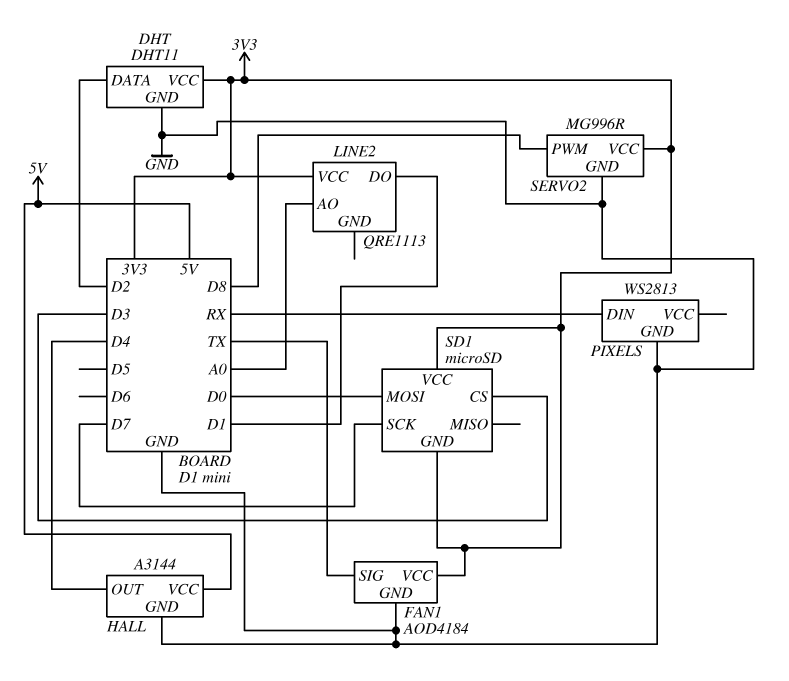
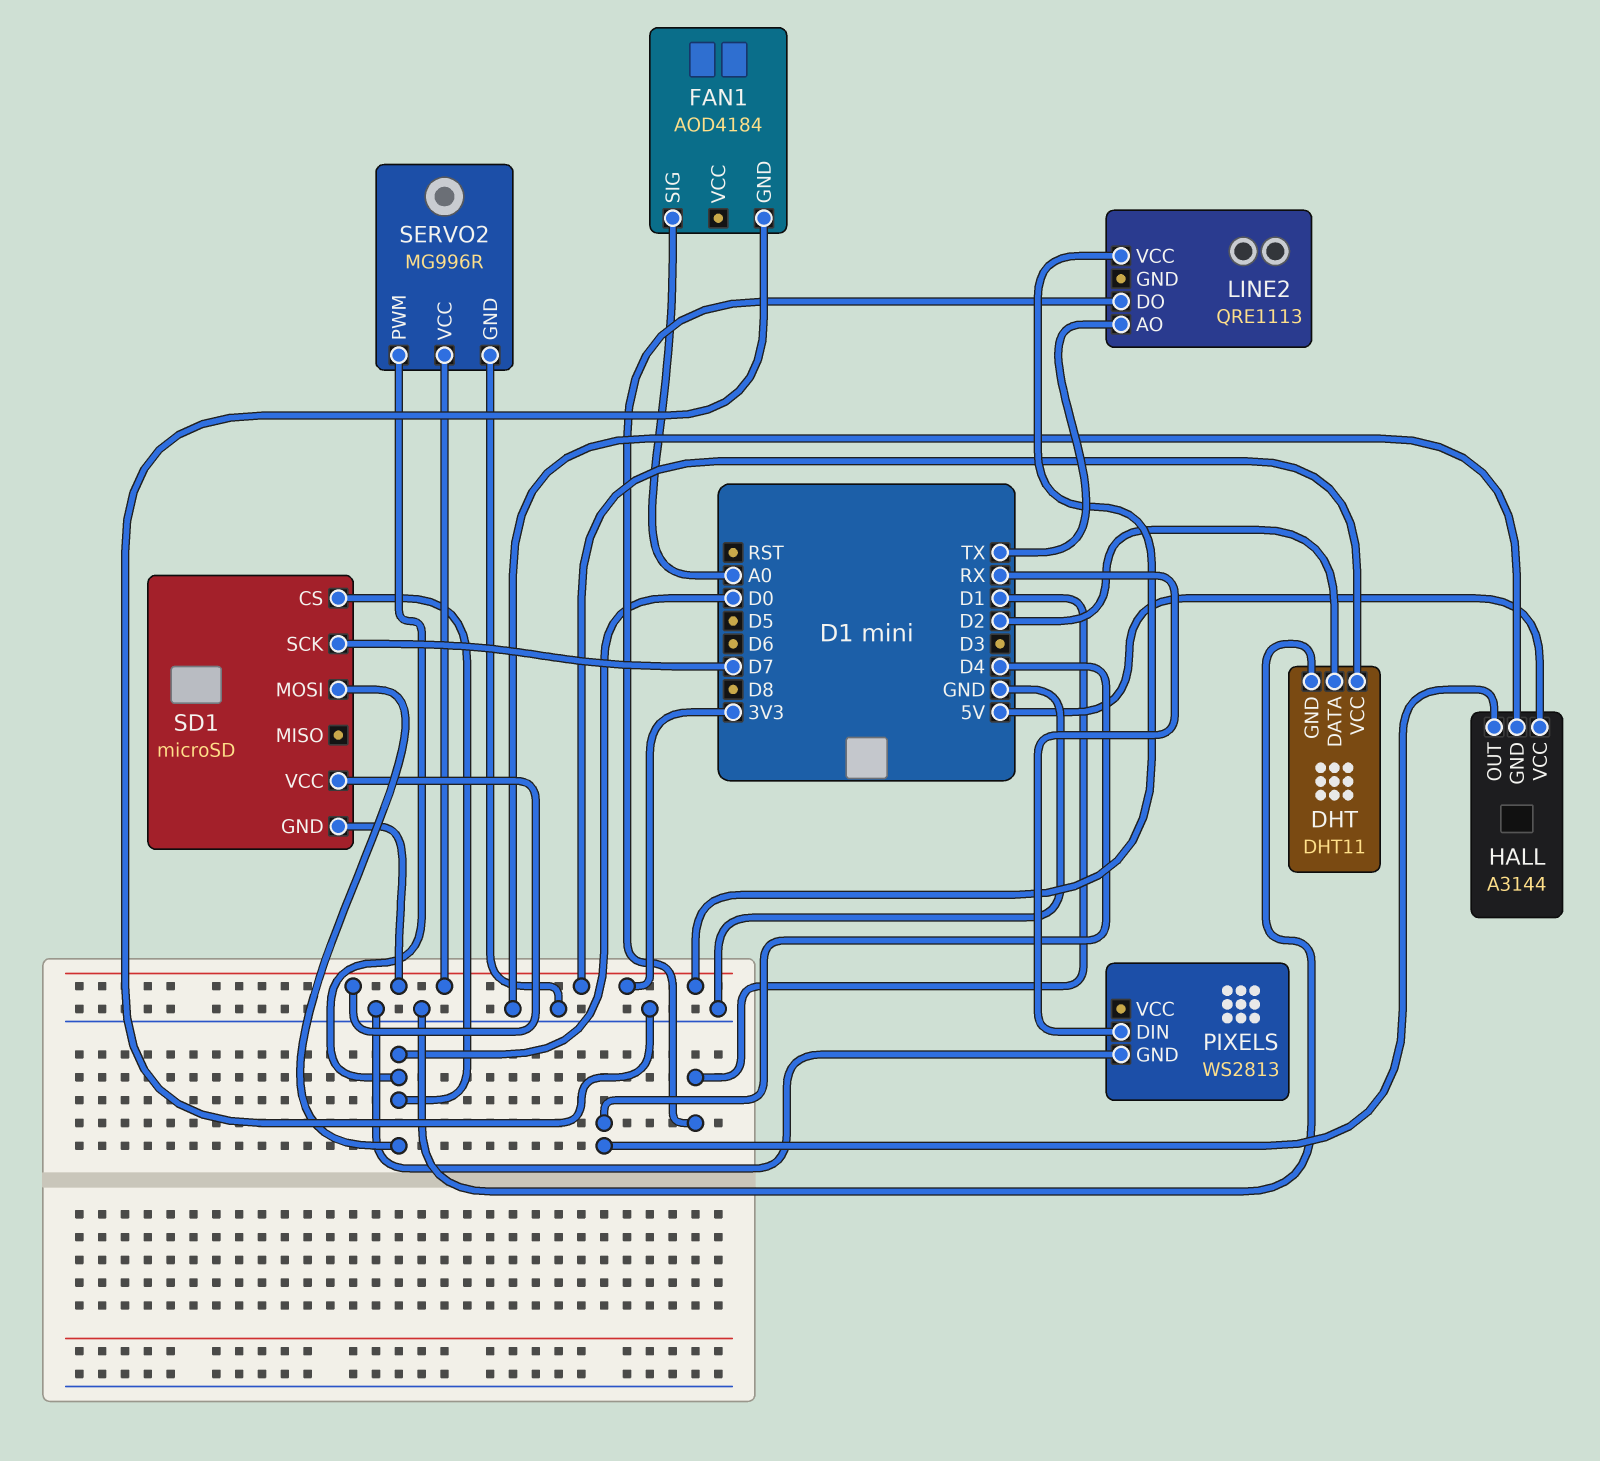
FAN1 pin SIG: TX -> A0
FAN1 pin VCC: 3V3 -> none
LINE2 pin AO: A0 -> TX
SD1 pin CS: D3 -> D0
SERVO2 pin PWM: D8 -> D0

